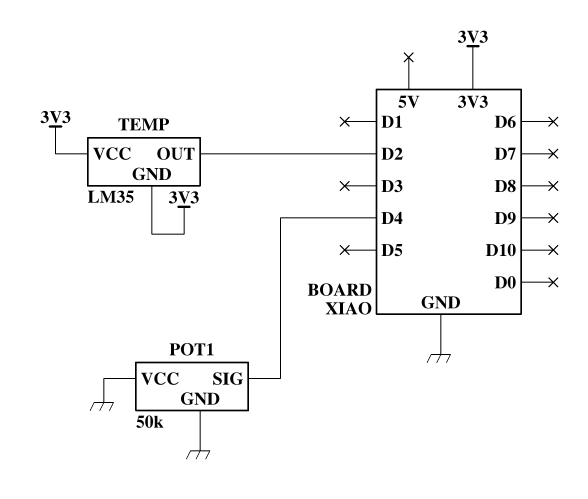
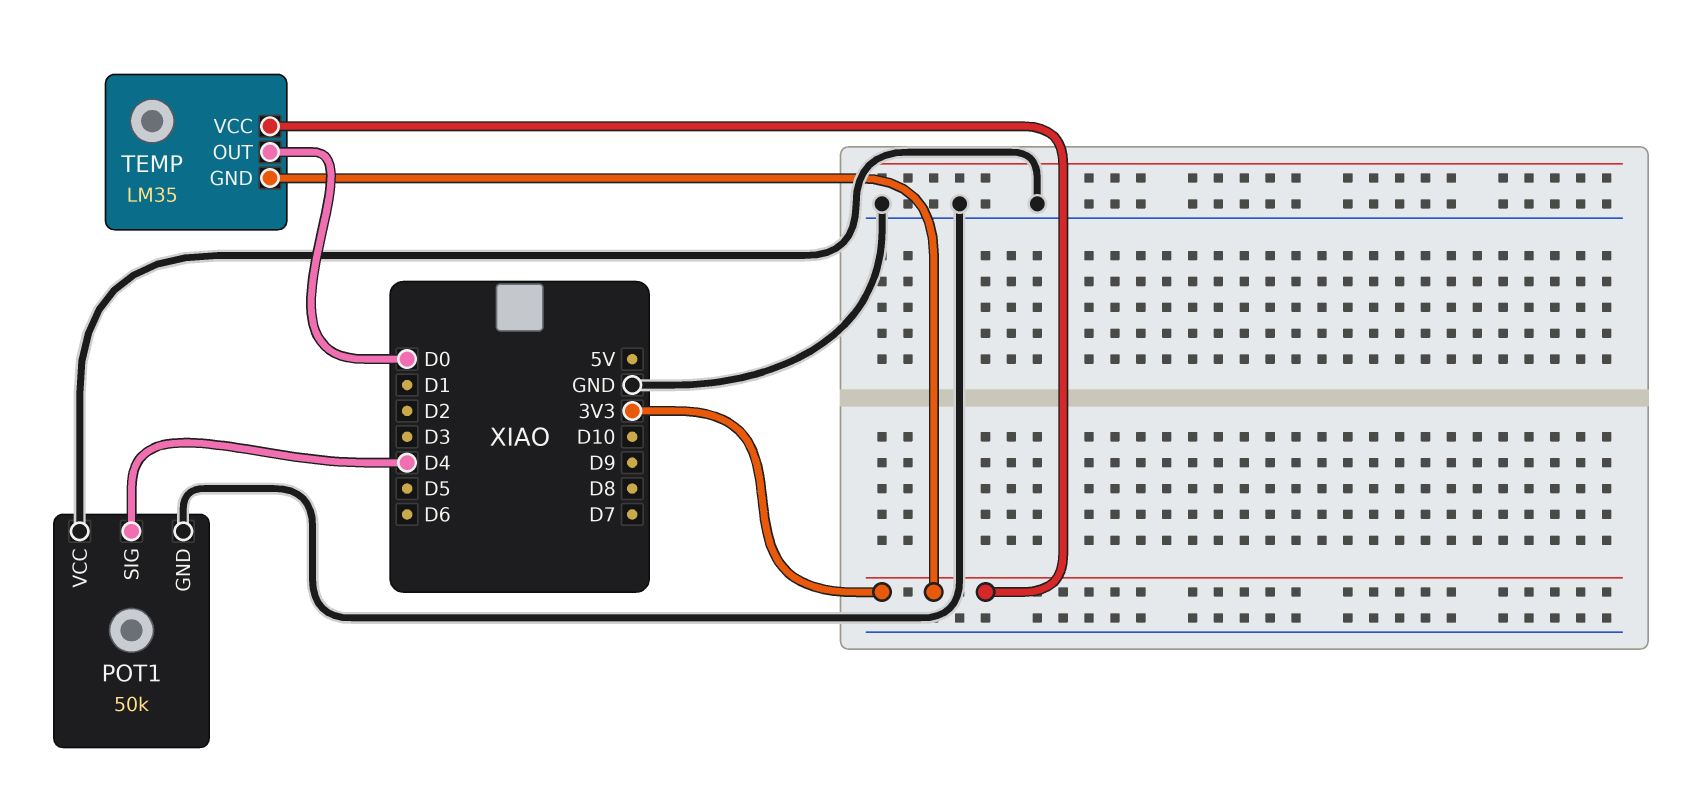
TEMP pin OUT: D2 -> D0

